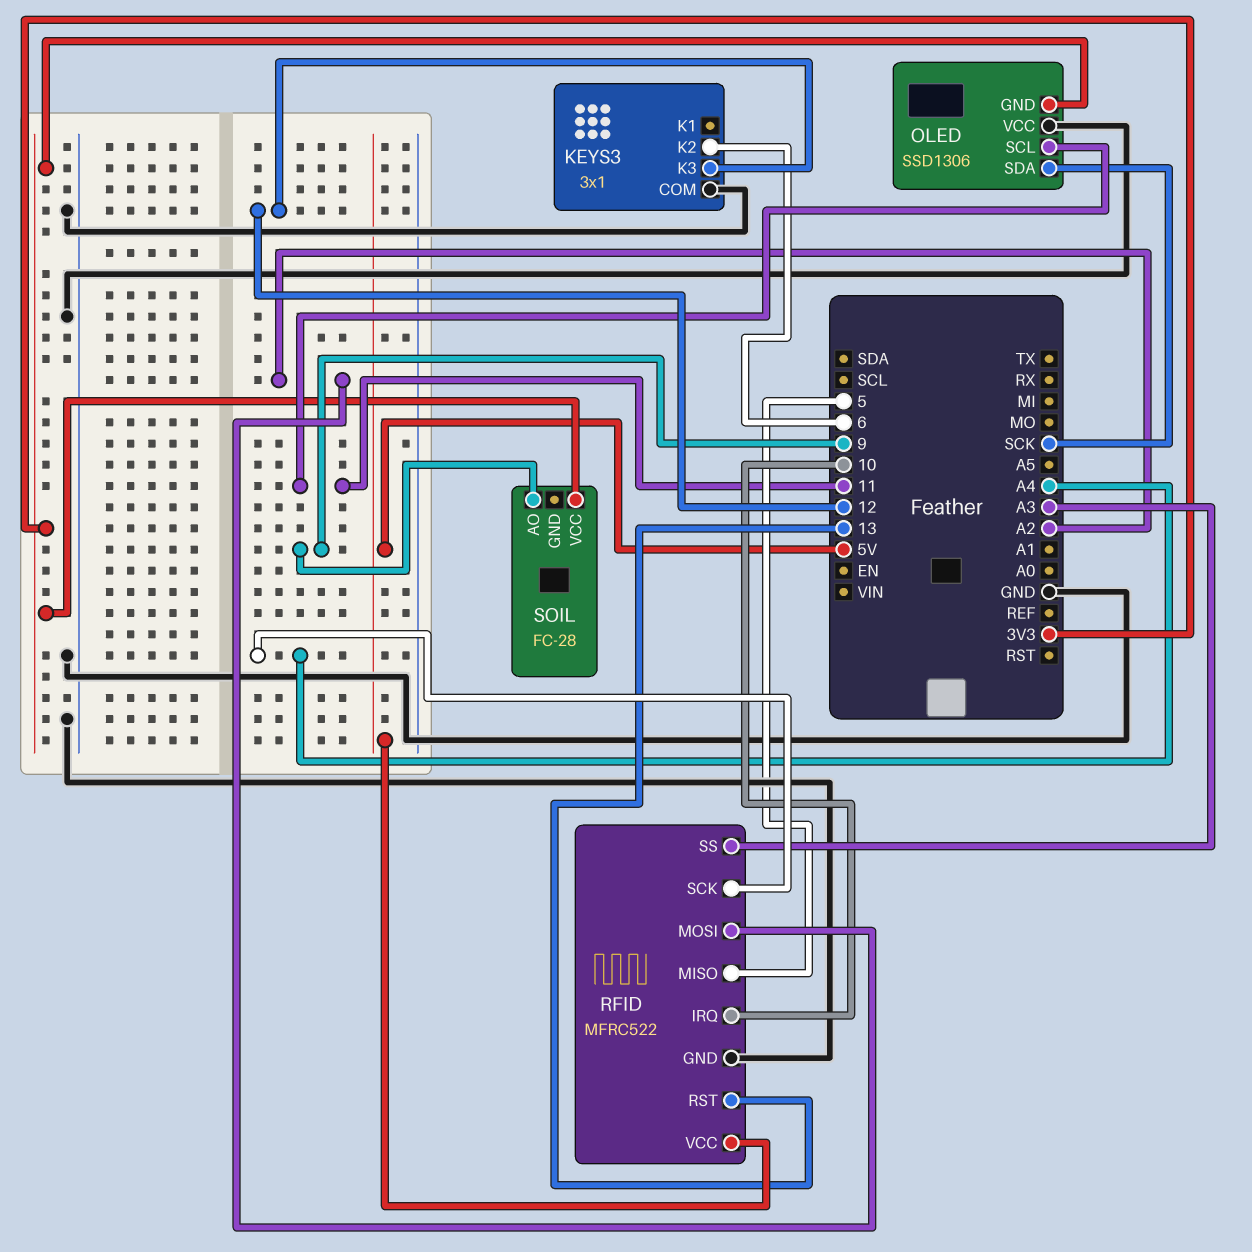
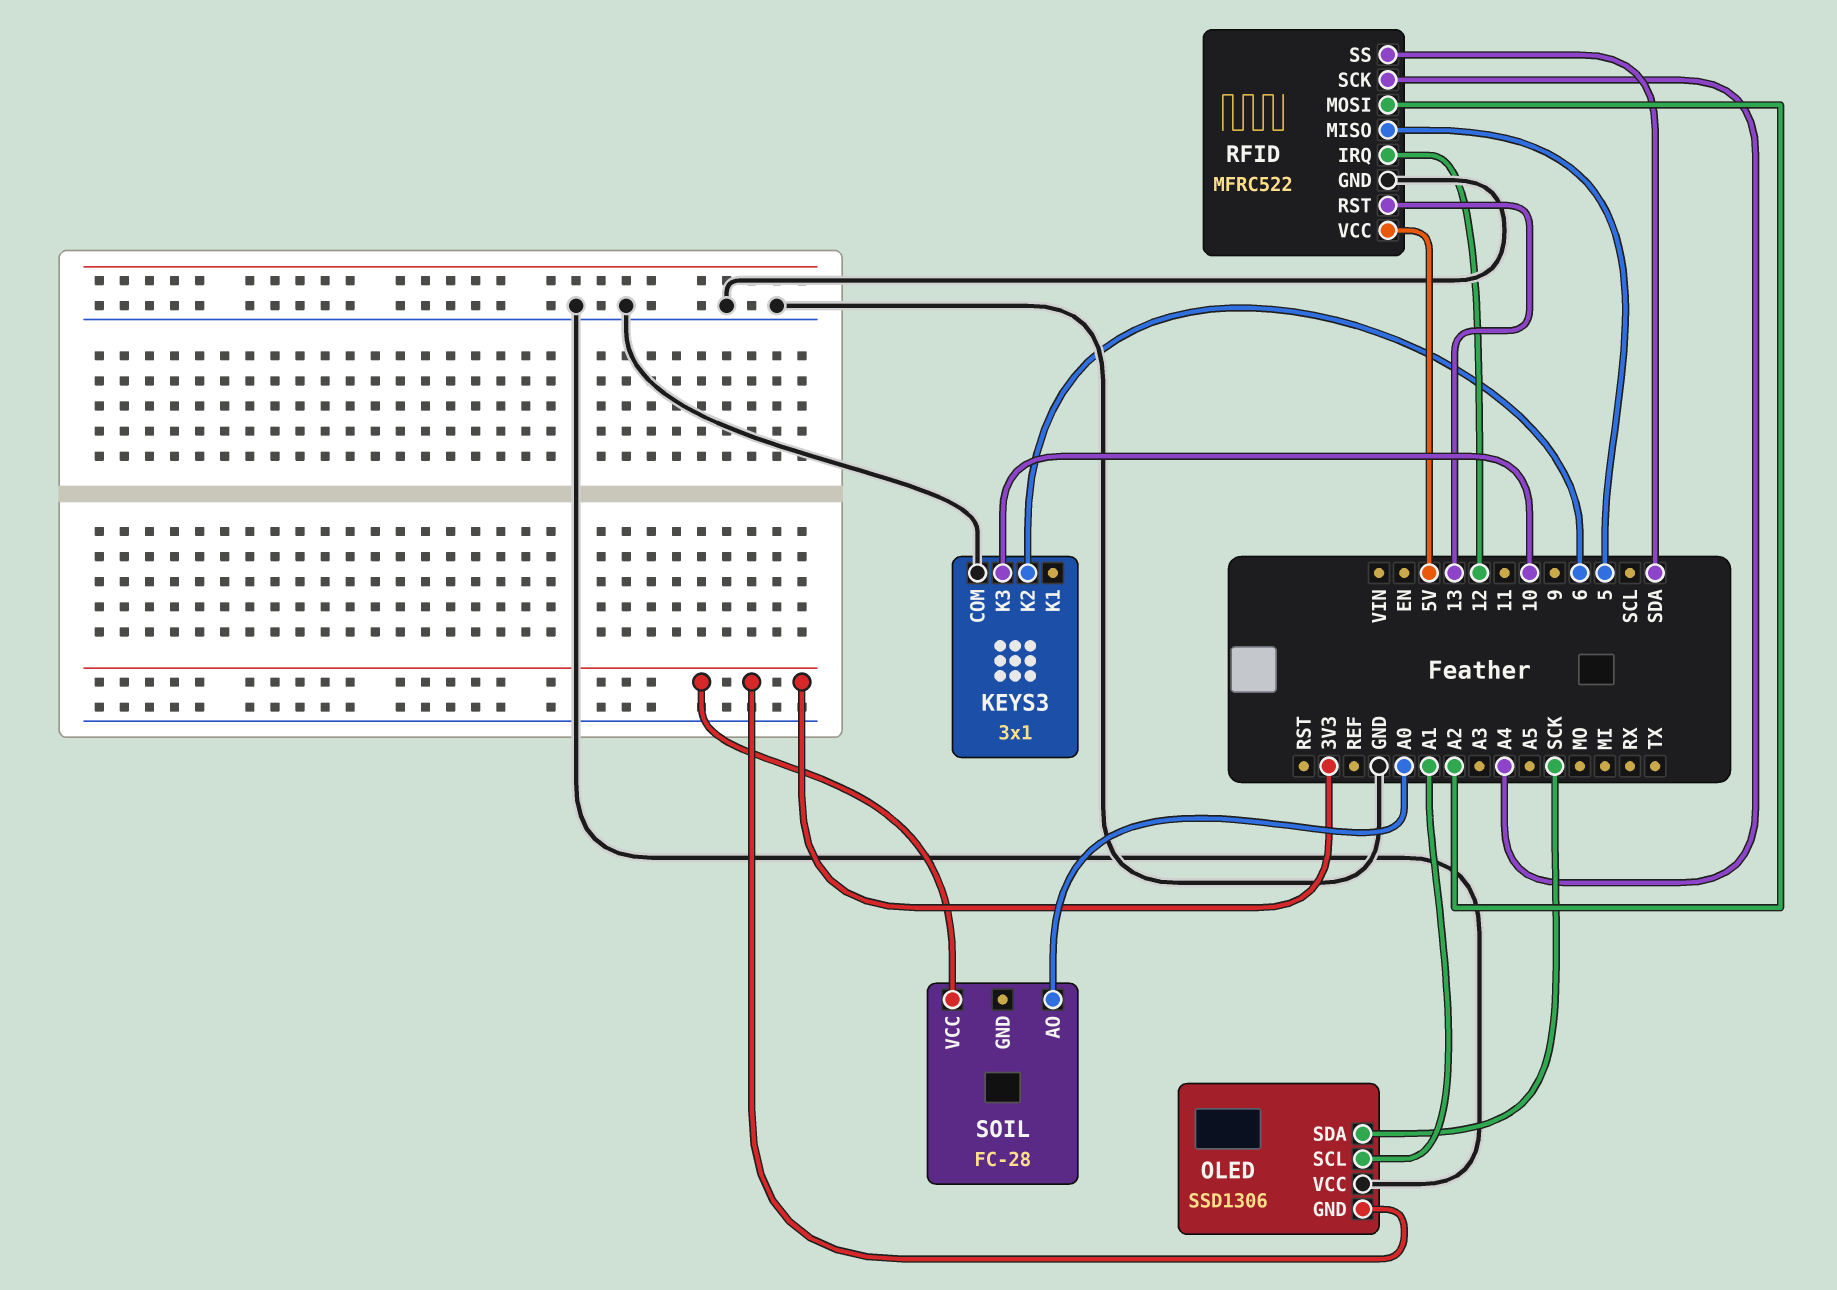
KEYS3 pin K3: 12 -> 10
OLED pin SCL: 11 -> A1
RFID pin IRQ: 10 -> 12
RFID pin SS: A3 -> SDA
SOIL pin AO: 9 -> A0

